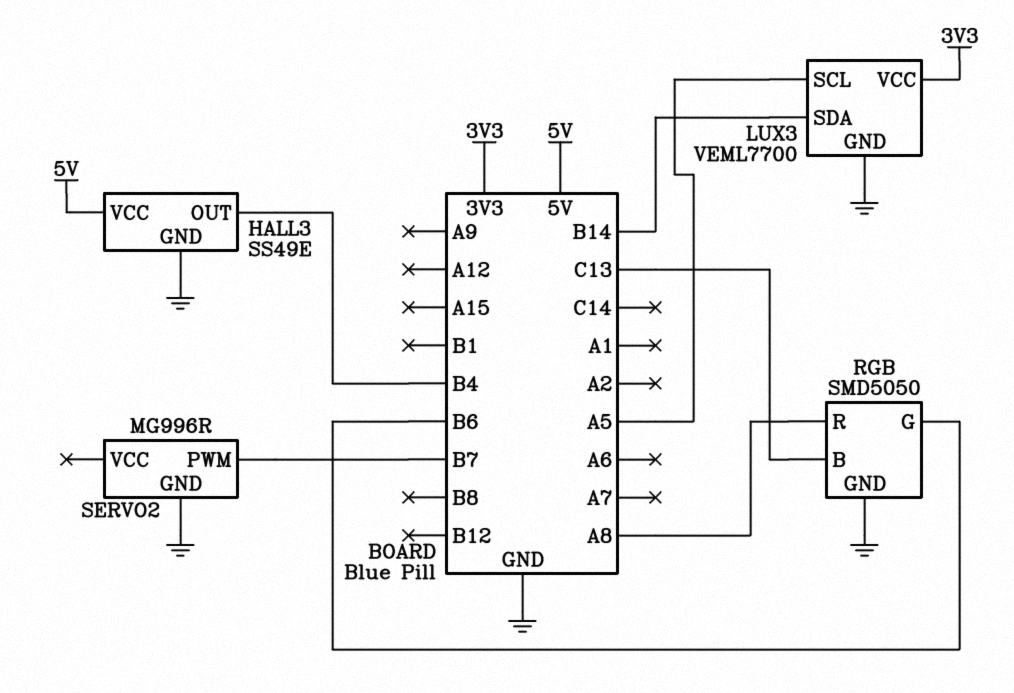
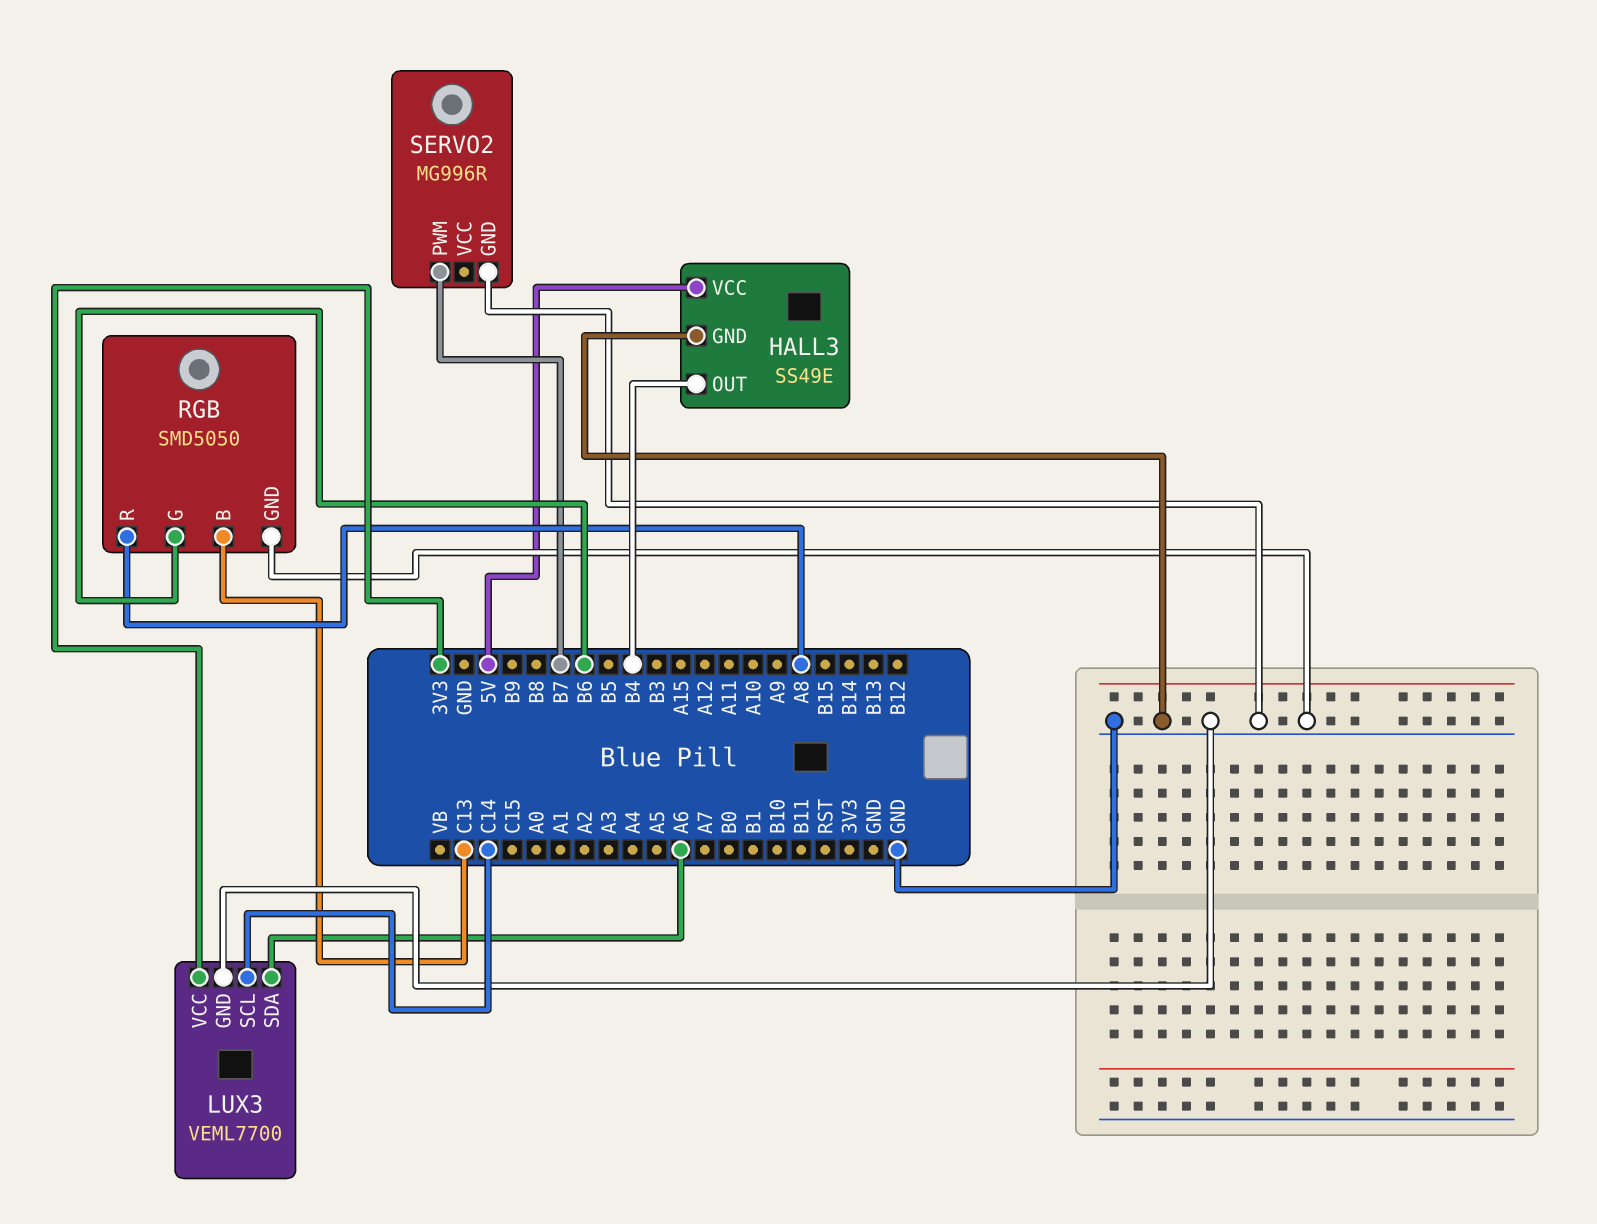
LUX3 pin SCL: A5 -> C14
LUX3 pin SDA: B14 -> A6

